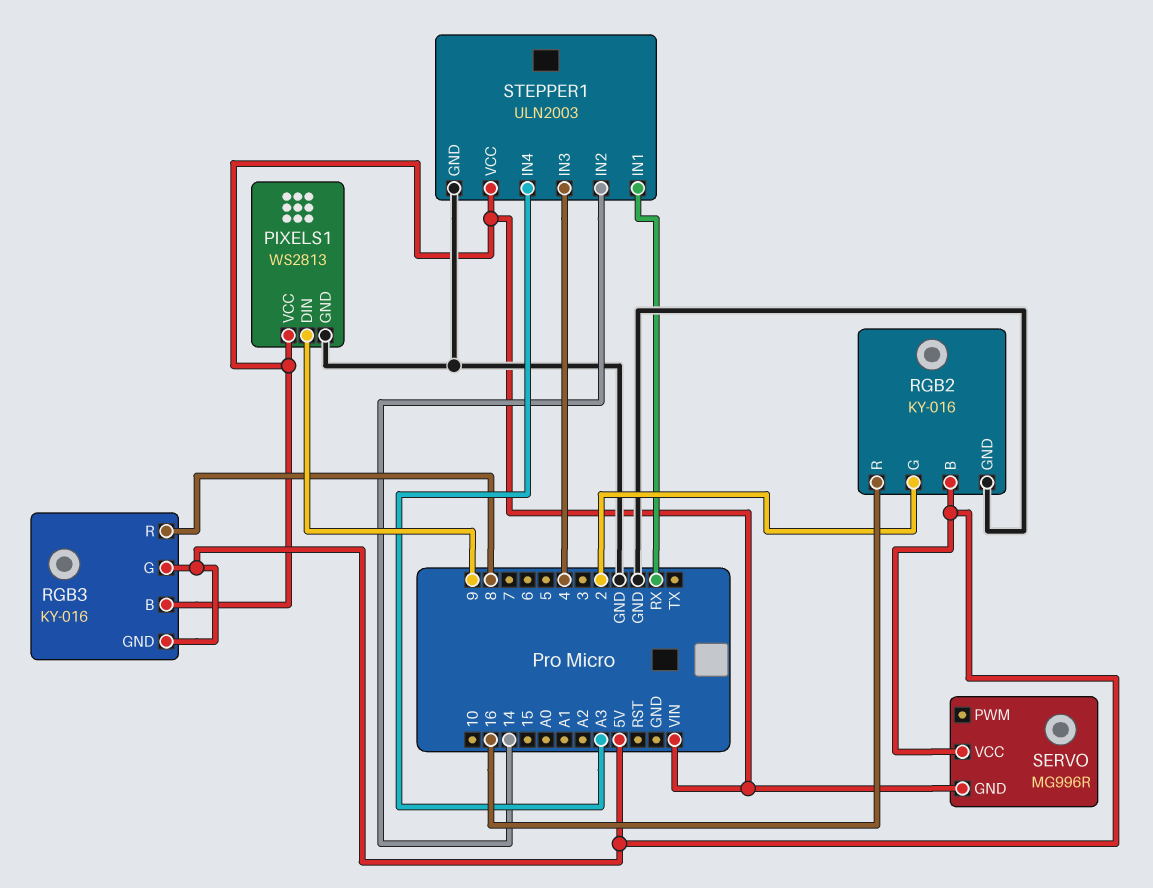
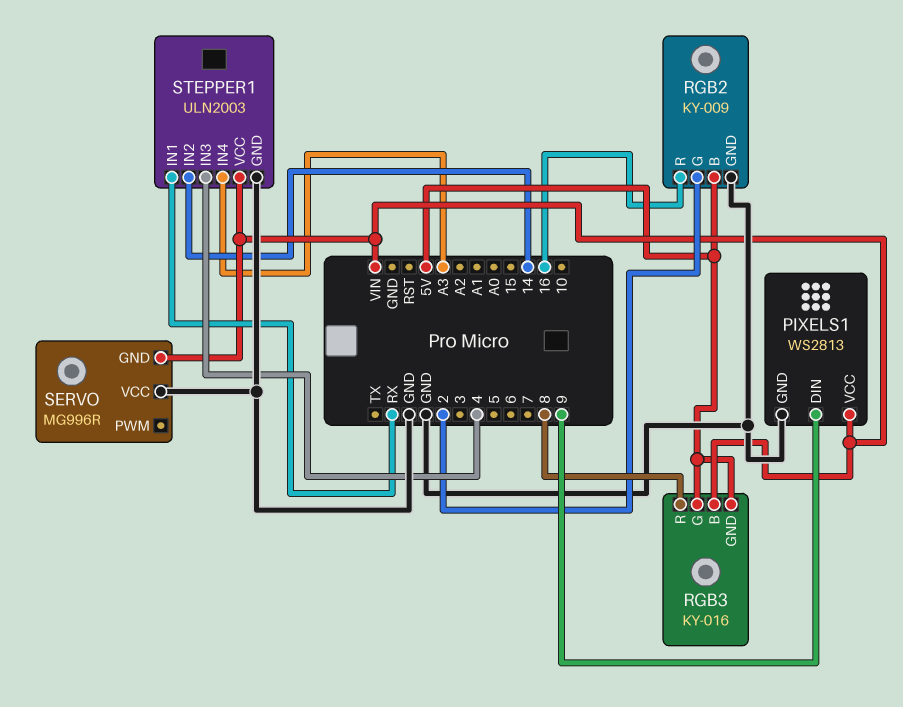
RGB2: KY-016 -> KY-009
SERVO pin VCC: 5V -> GND

